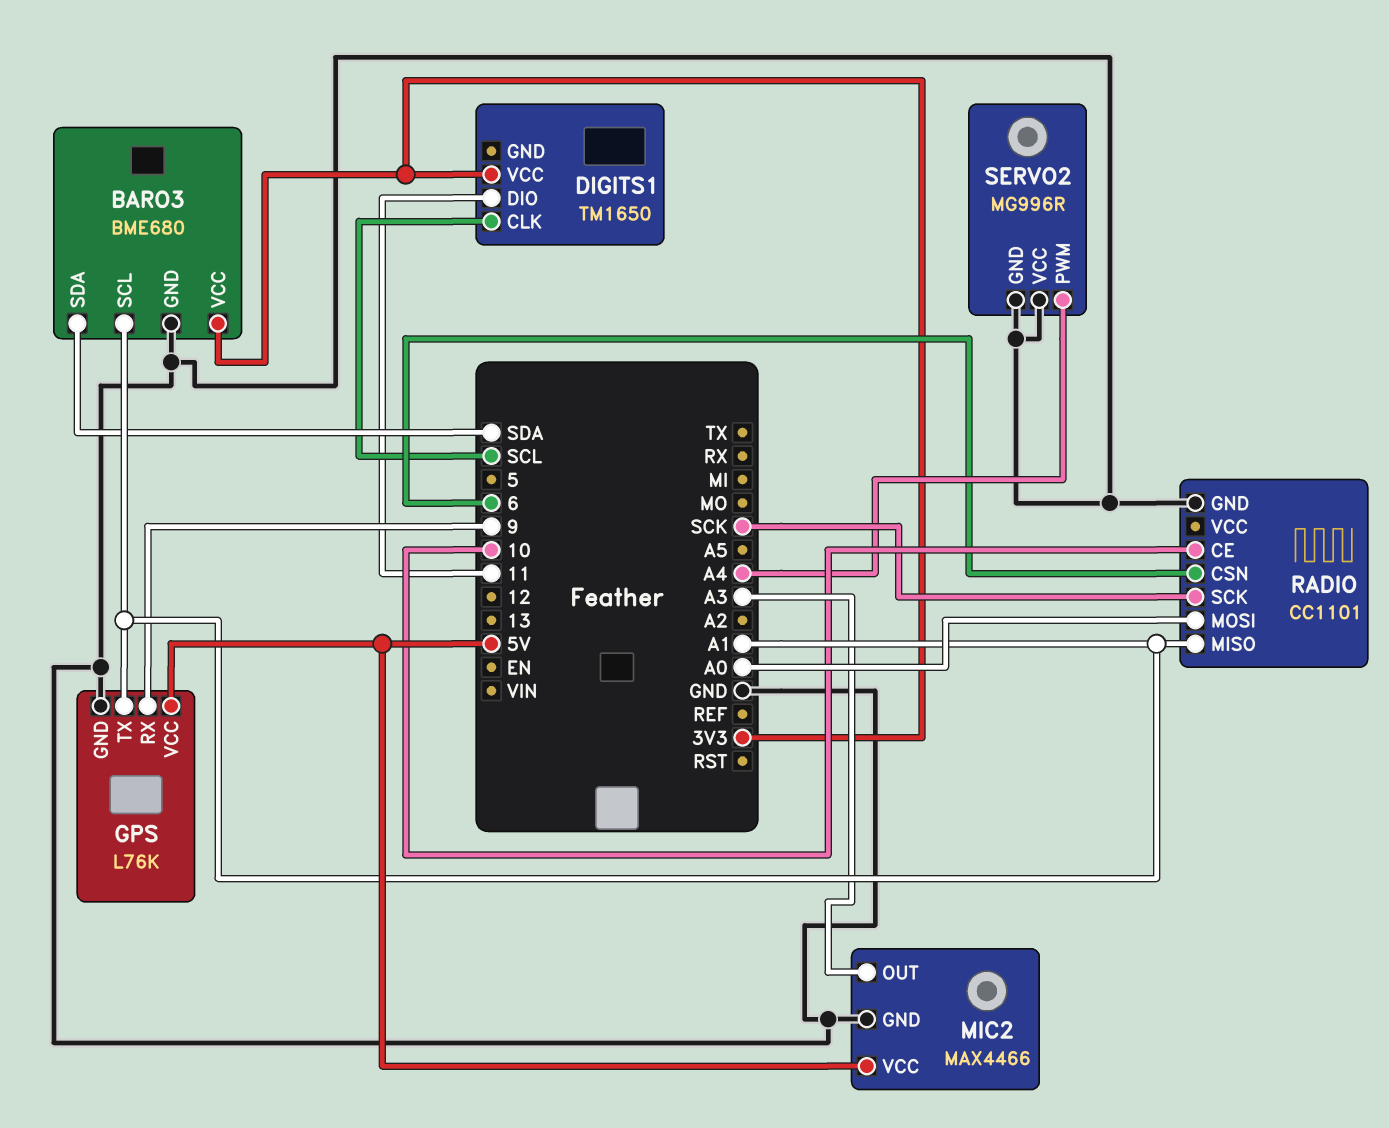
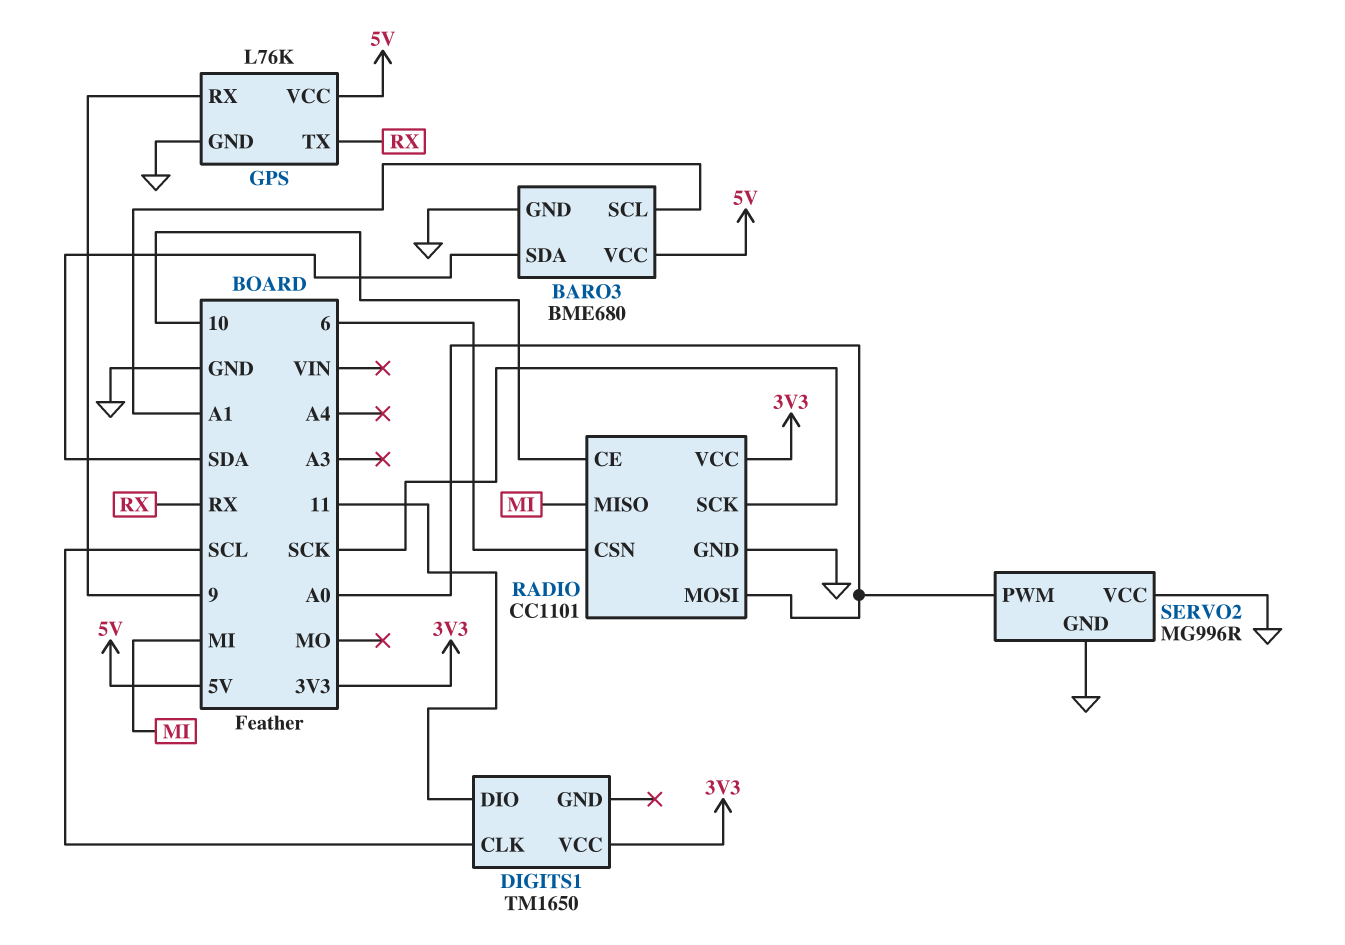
BARO3 pin VCC: 3V3 -> 5V
GPS pin TX: A1 -> RX
MIC2: MAX4466 -> none
MIC2 pin GND: GND -> none
MIC2 pin OUT: A3 -> none
MIC2 pin VCC: 5V -> none
RADIO pin MISO: A1 -> MI
RADIO pin VCC: none -> 3V3
SERVO2 pin PWM: A4 -> A0

